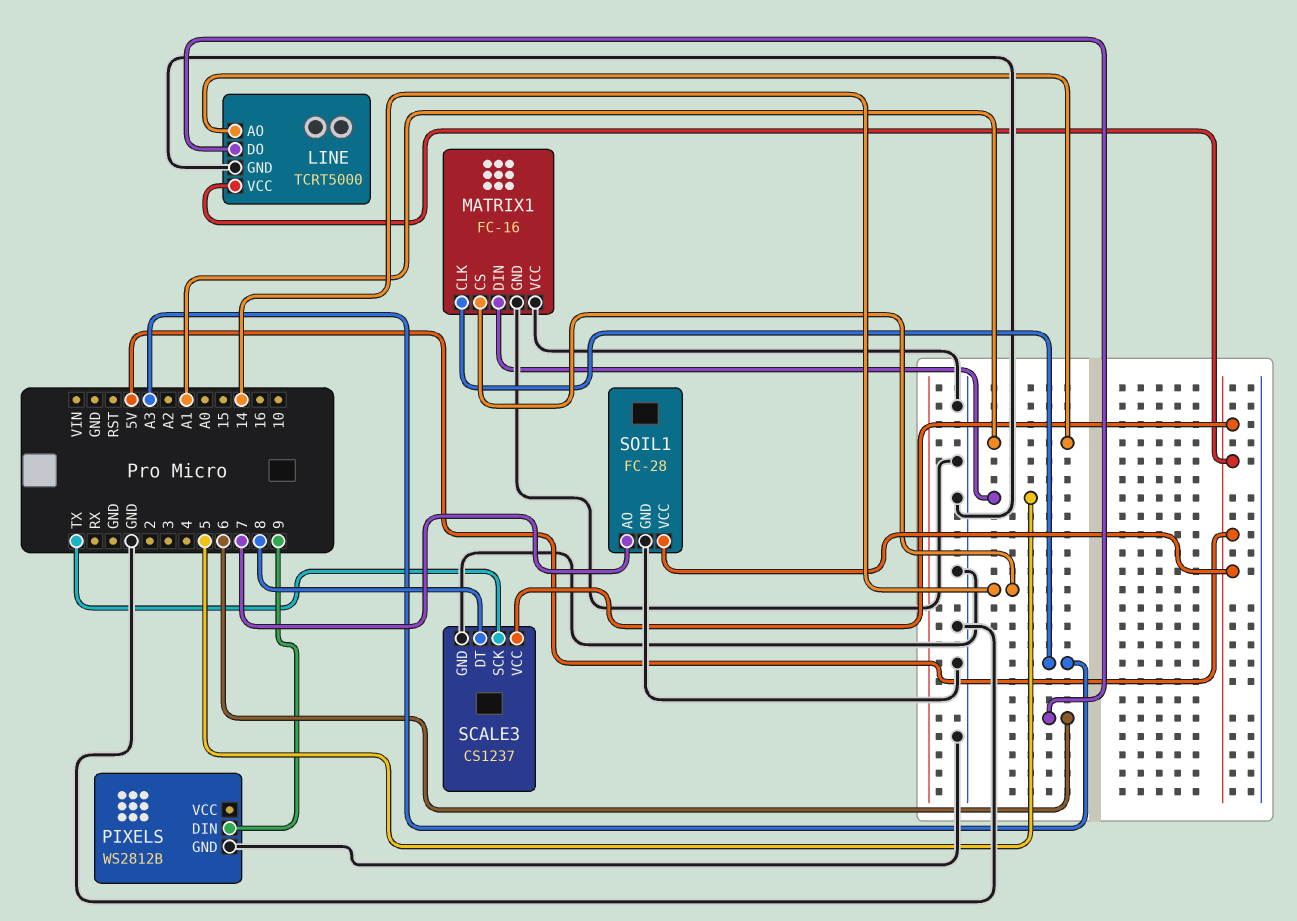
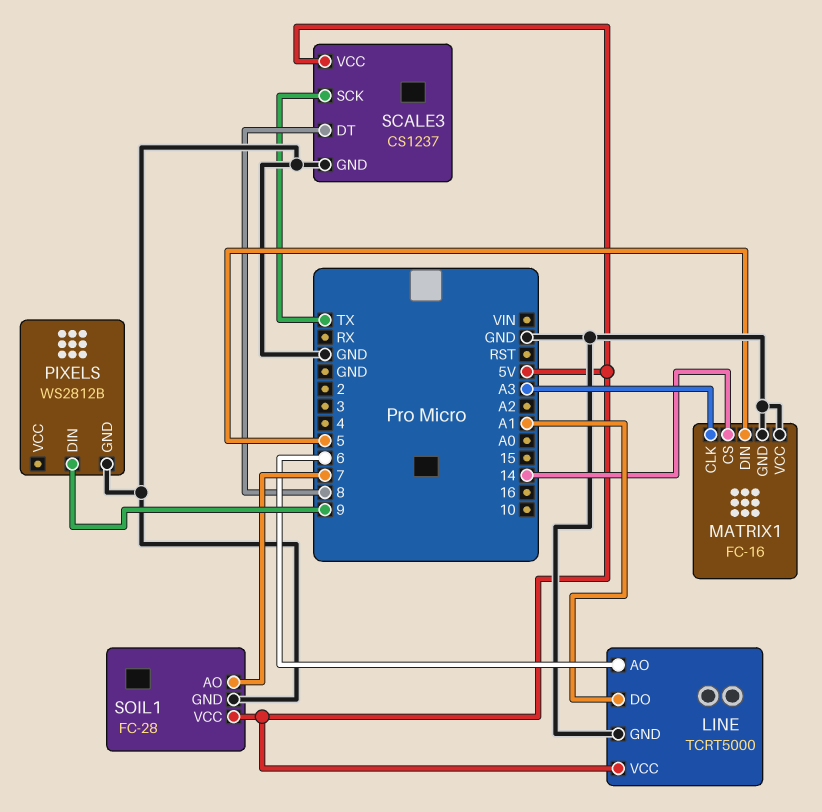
LINE pin AO: A1 -> 6
LINE pin DO: 6 -> A1

